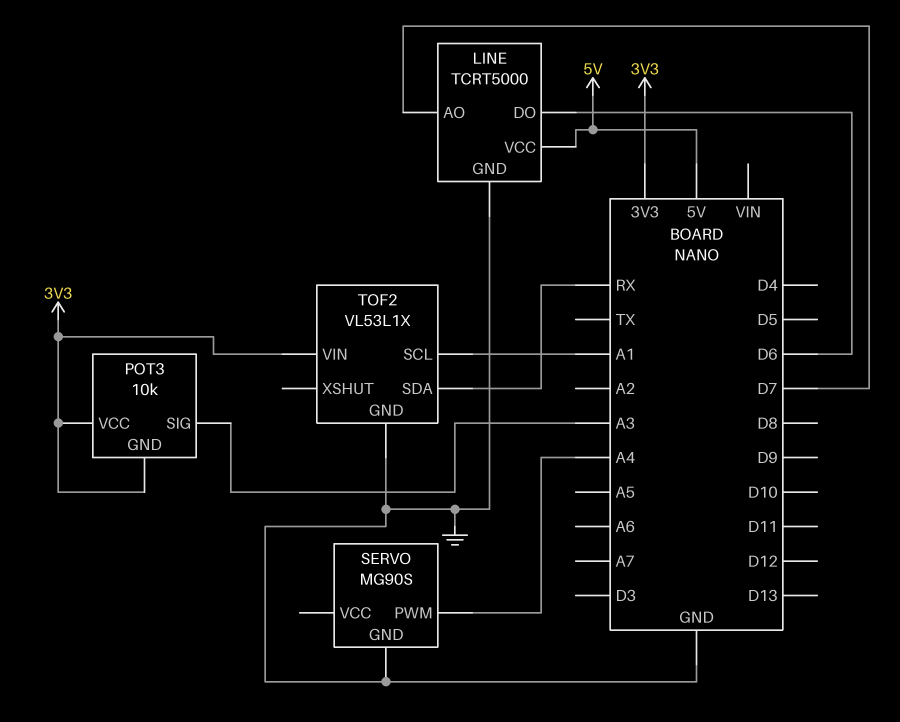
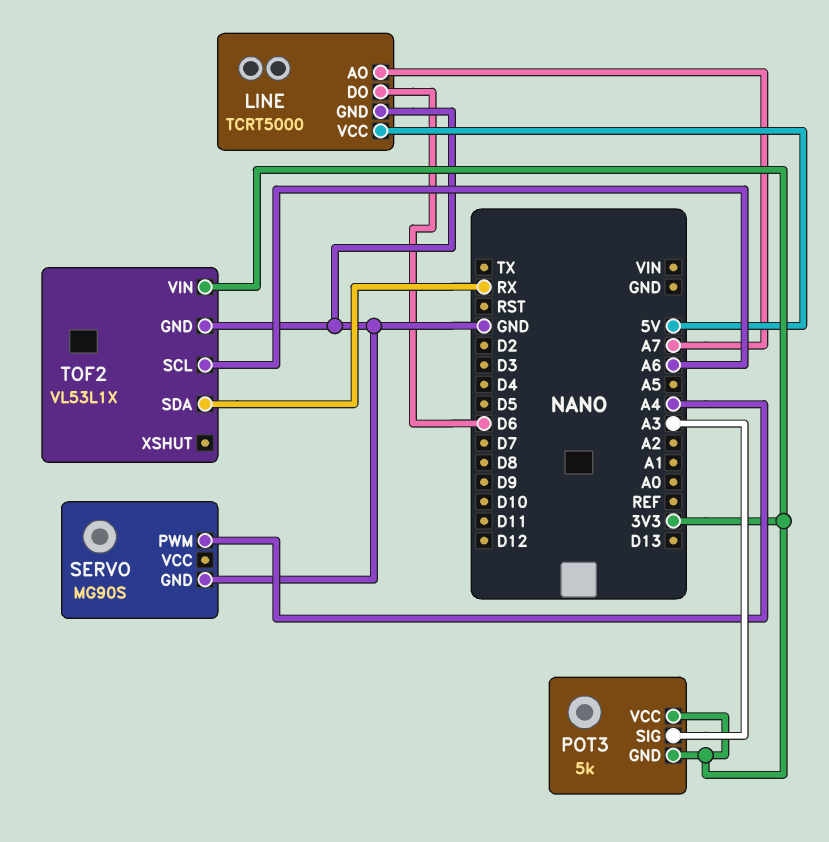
LINE pin AO: D7 -> A7
POT3: 10k -> 5k
TOF2 pin SCL: A1 -> A6

